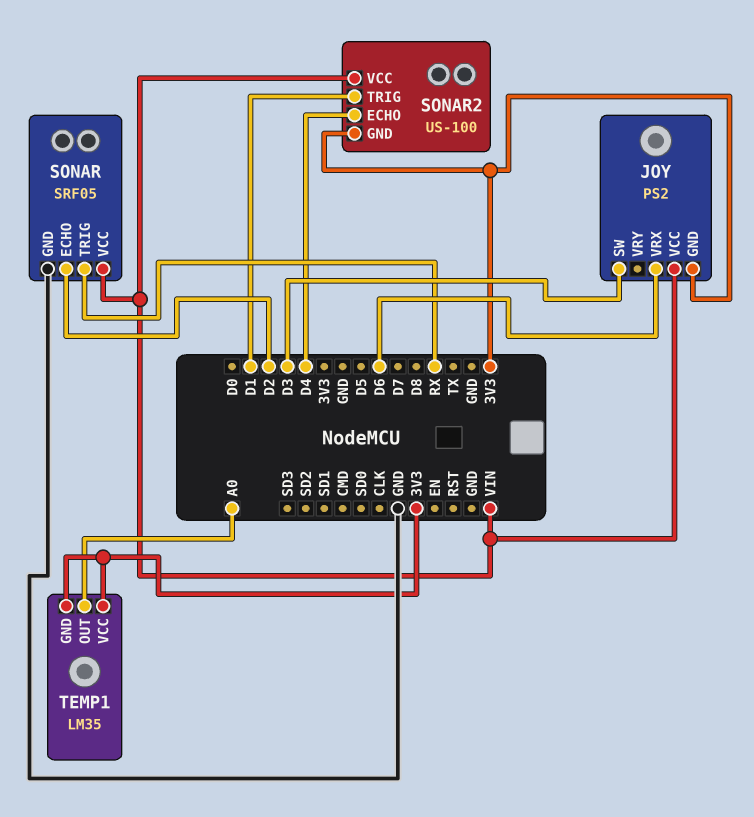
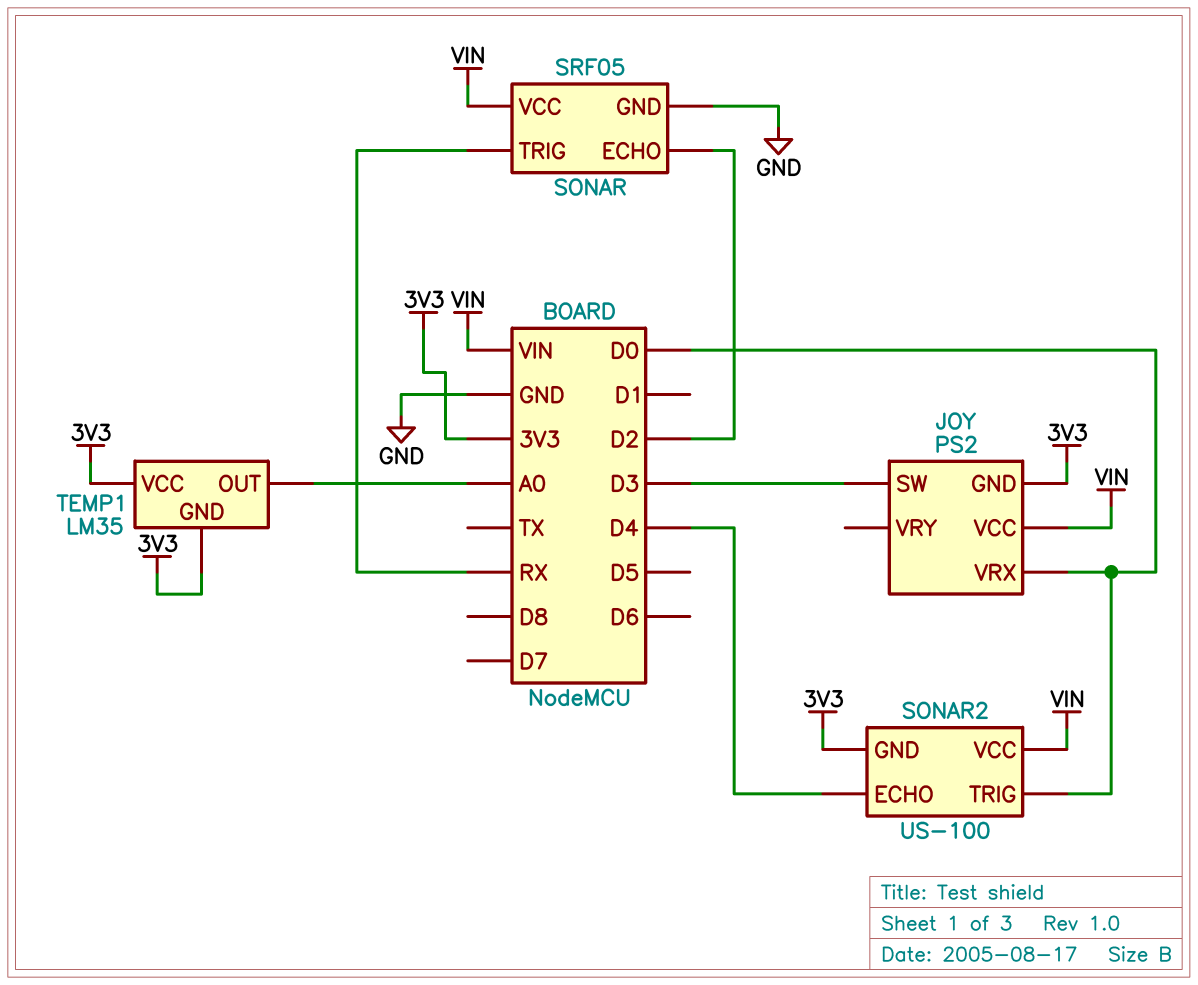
JOY pin VRX: D6 -> D0
SONAR2 pin TRIG: D1 -> D0

